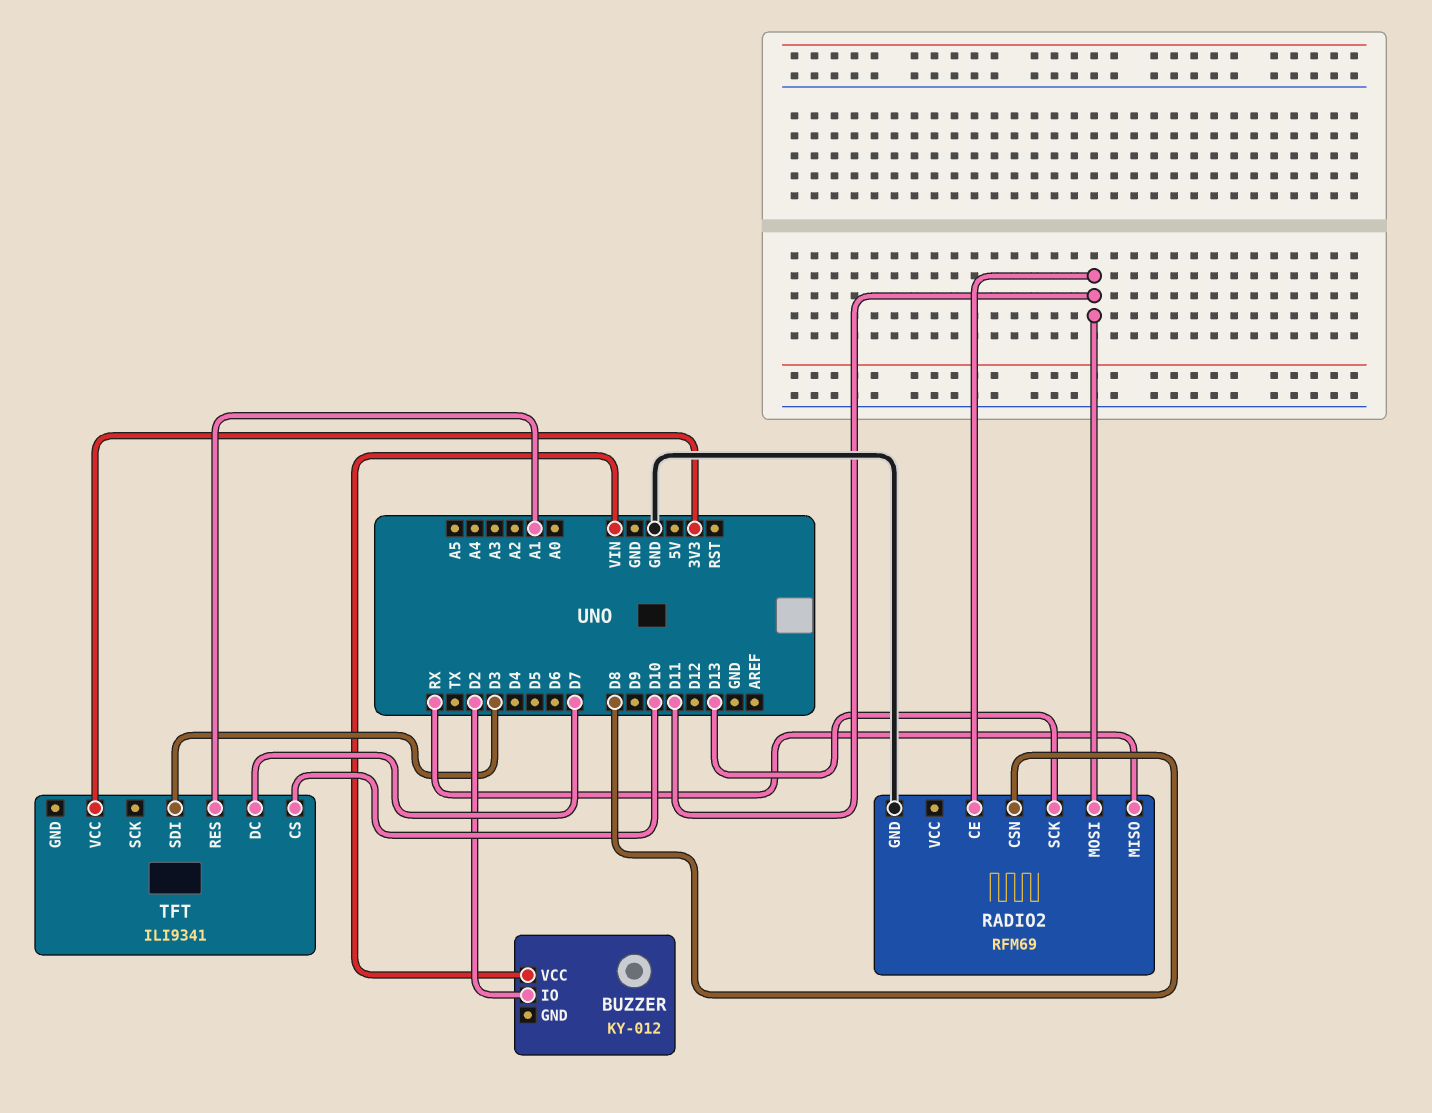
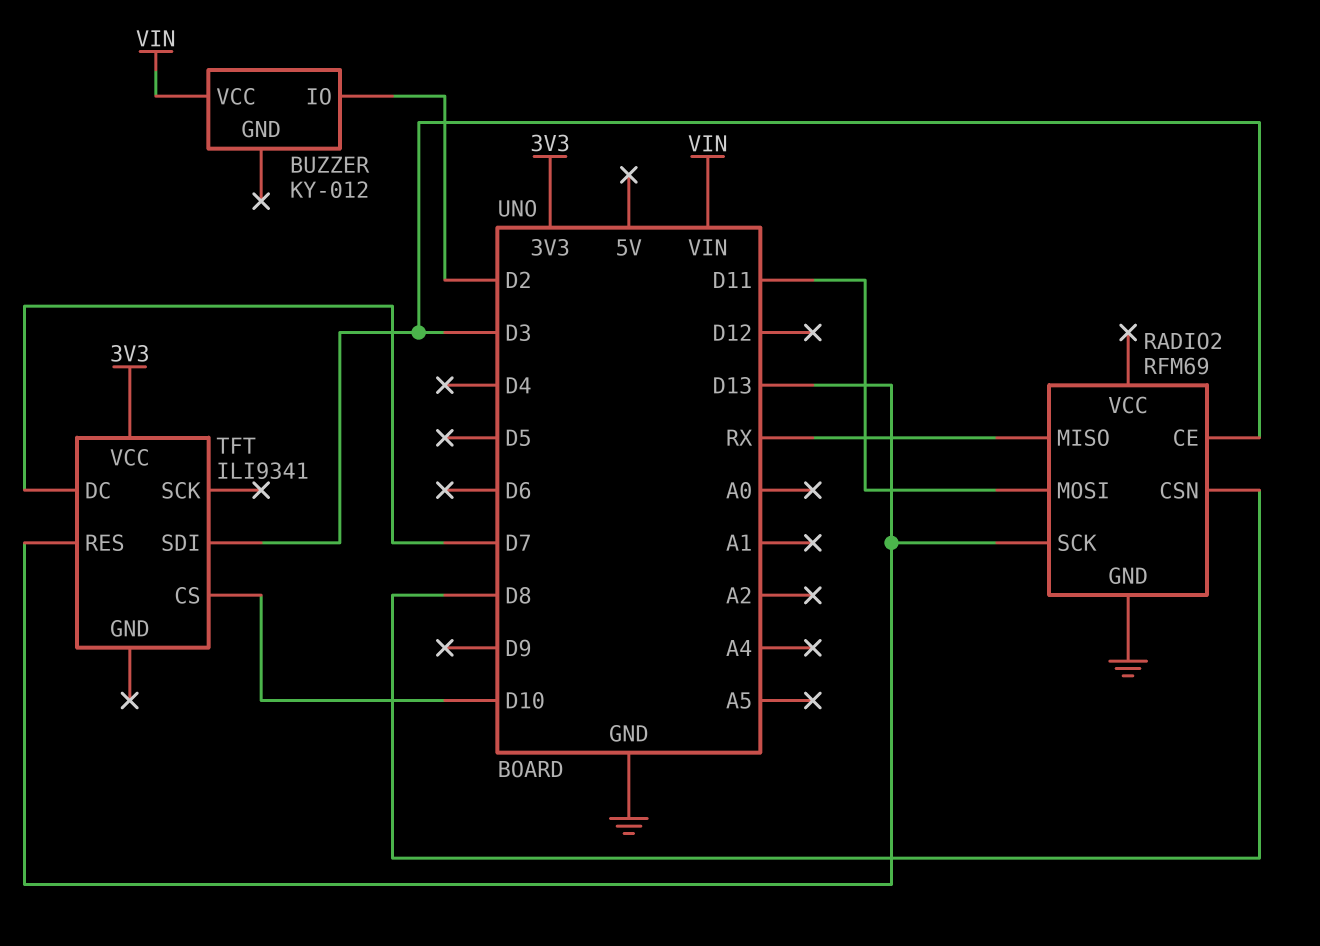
RADIO2 pin CE: D11 -> D3
TFT pin RES: A1 -> D13

